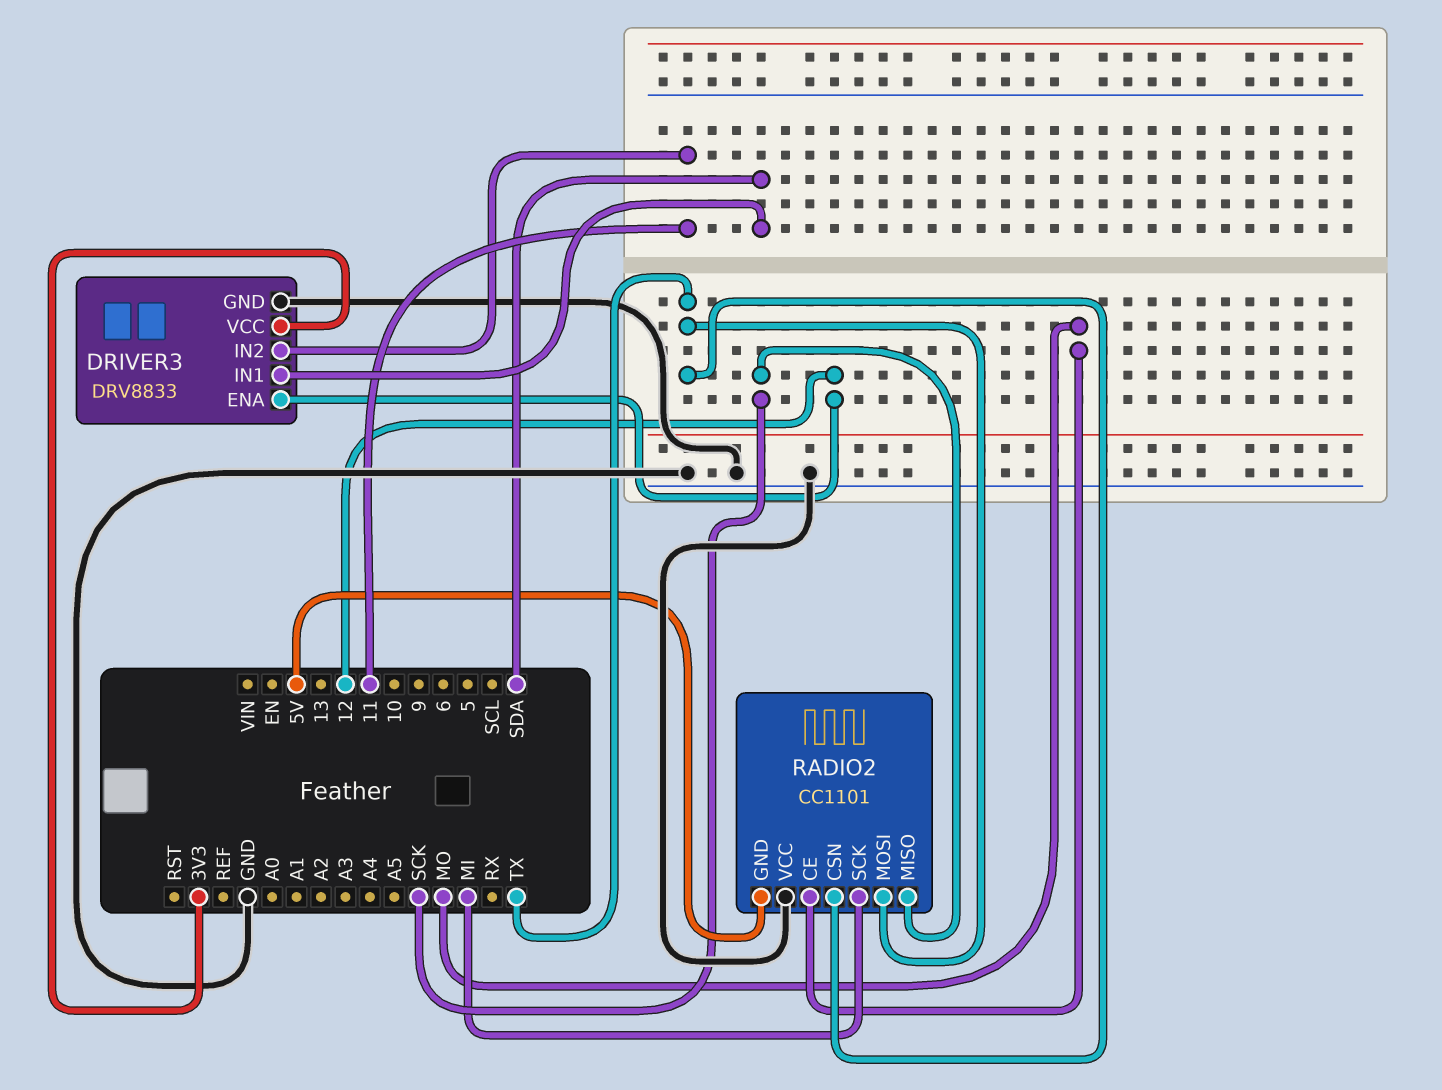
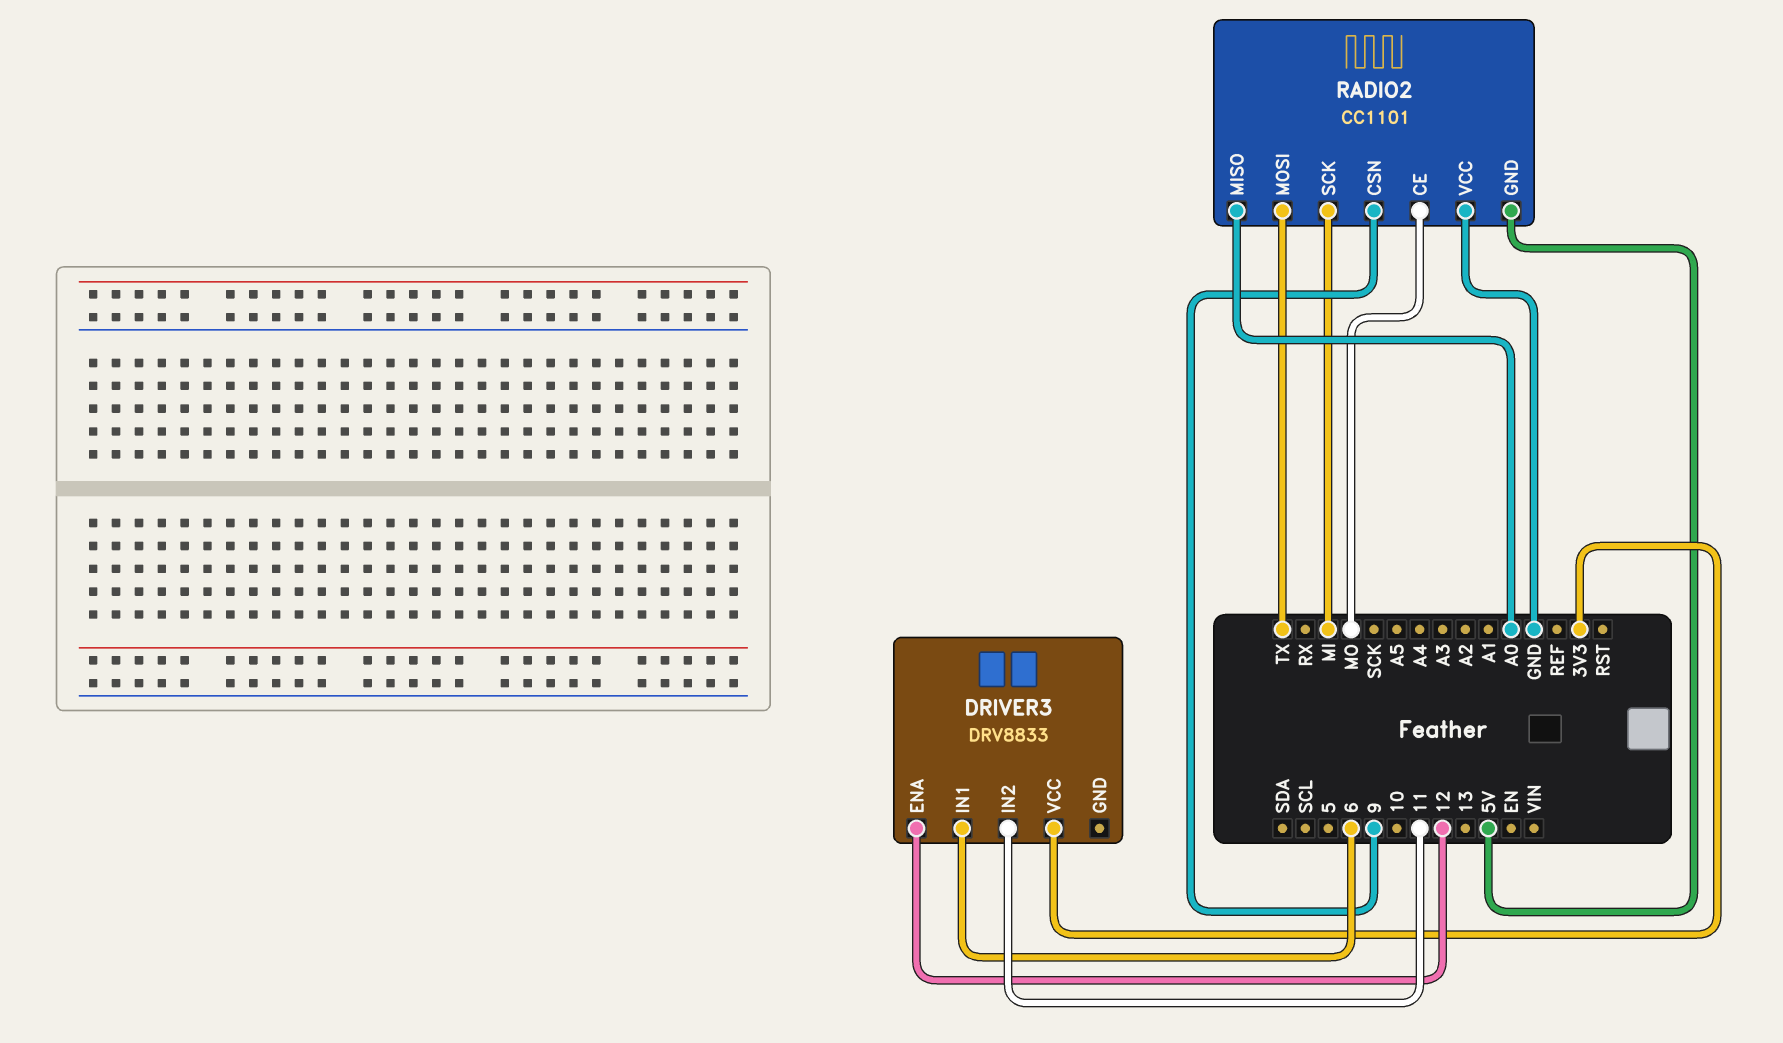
DRIVER3 pin GND: GND -> none
DRIVER3 pin IN1: SDA -> 6
RADIO2 pin CSN: TX -> 9
RADIO2 pin MISO: SCK -> A0

